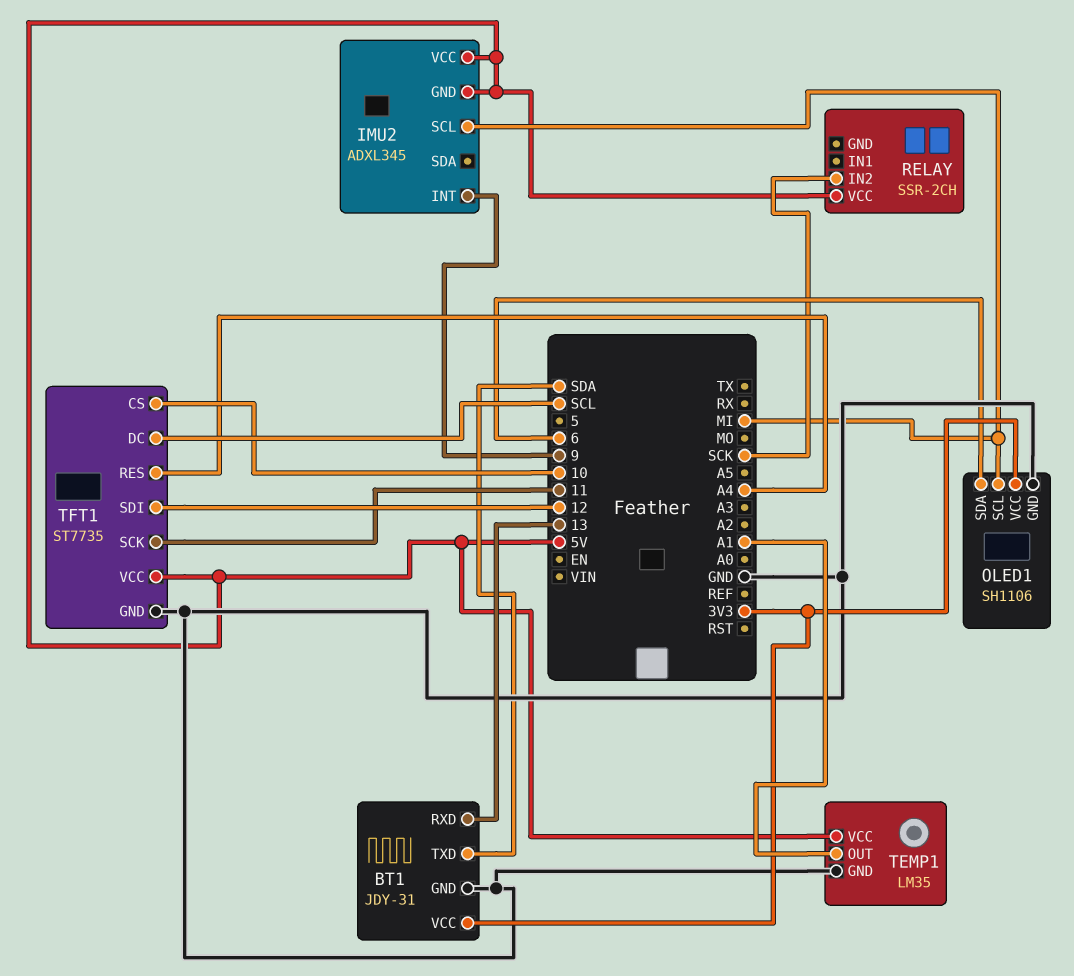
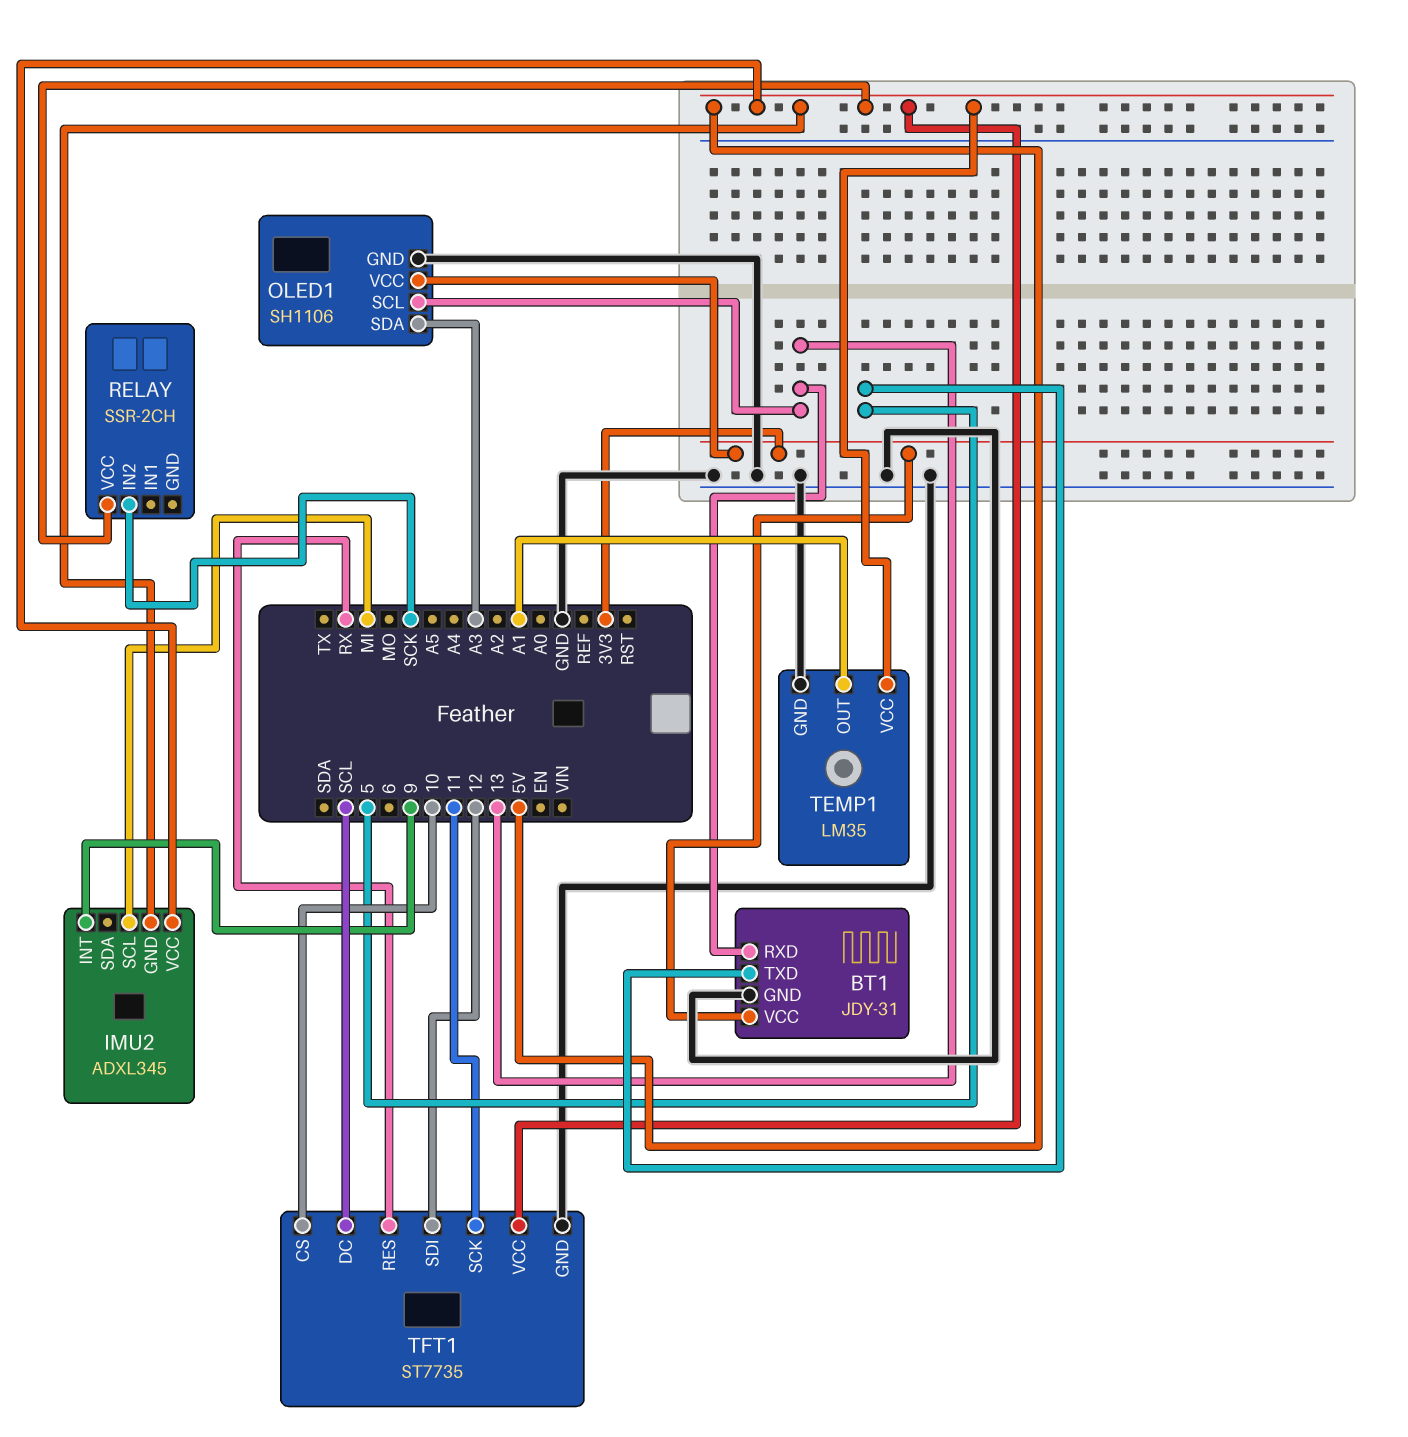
BT1 pin TXD: SDA -> 5
OLED1 pin SCL: MI -> 13
OLED1 pin SDA: 6 -> A3
TFT1 pin RES: A4 -> RX

